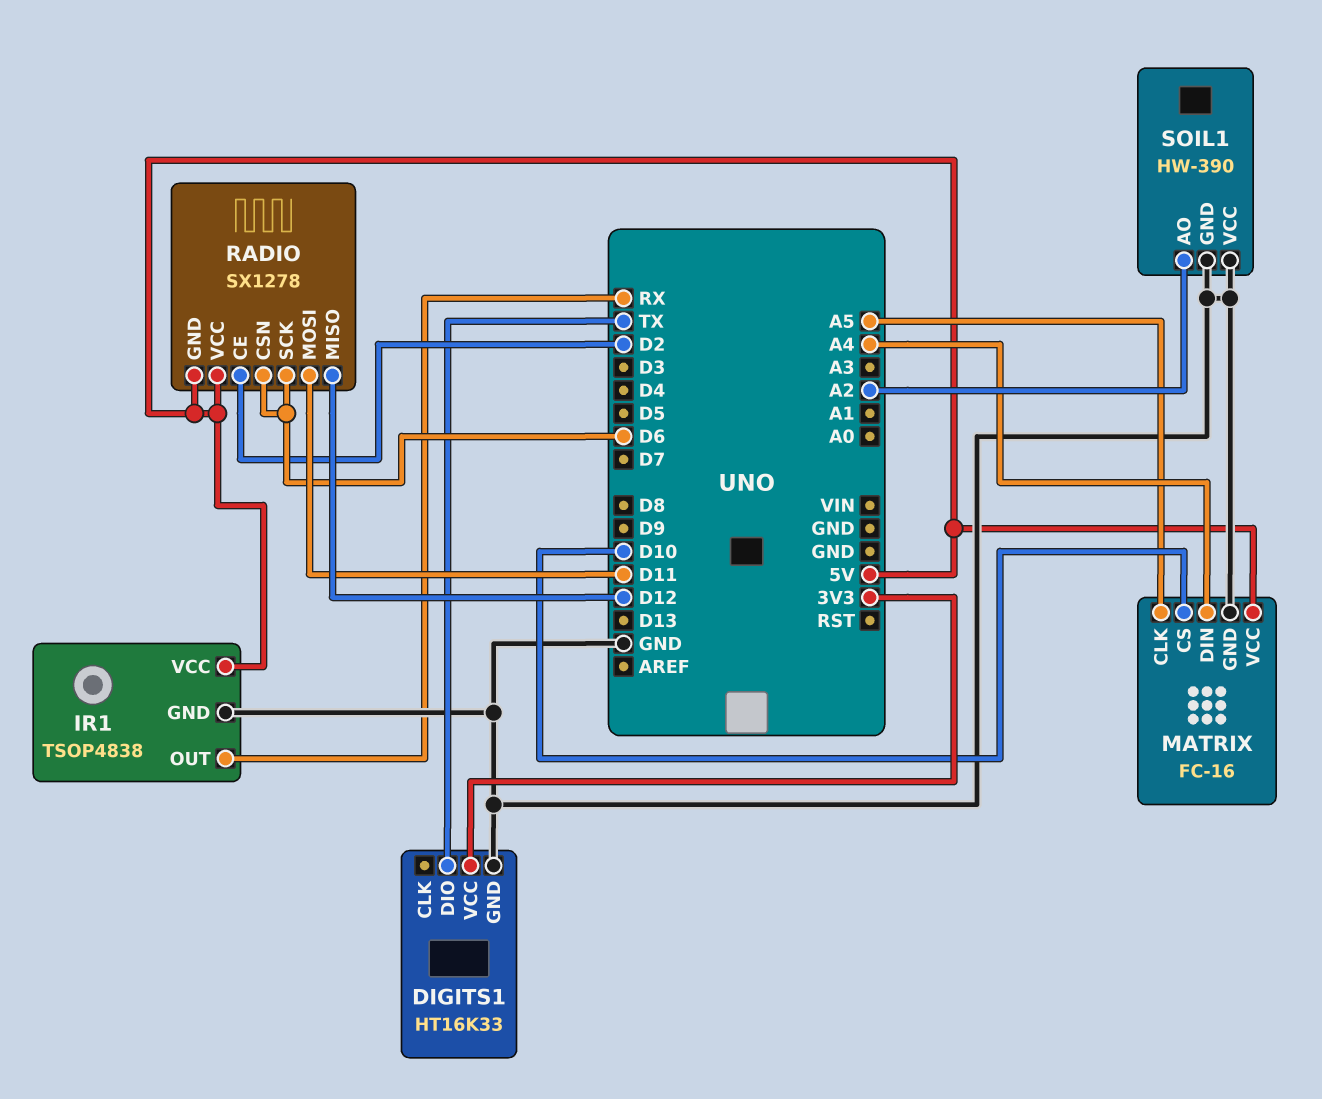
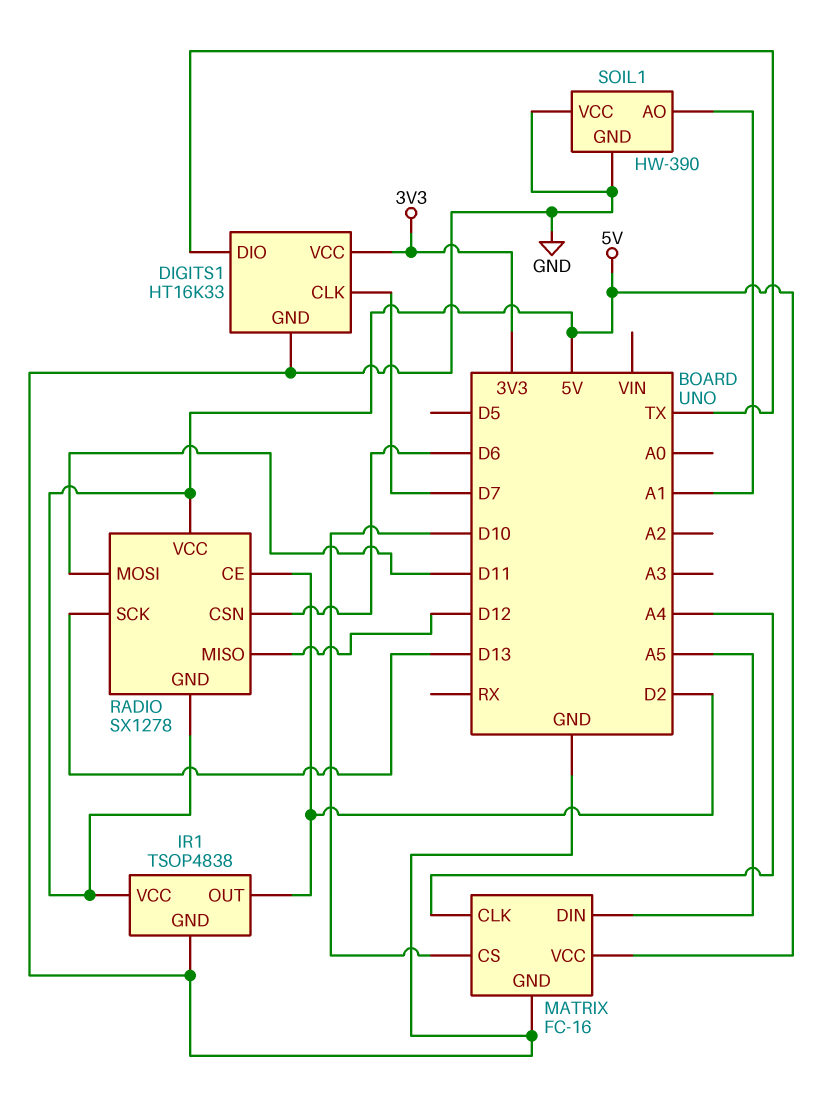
DIGITS1 pin CLK: none -> D7
IR1 pin OUT: RX -> D2
MATRIX pin CLK: A5 -> A4
MATRIX pin DIN: A4 -> A5
RADIO pin SCK: D6 -> D13
SOIL1 pin AO: A2 -> A1

